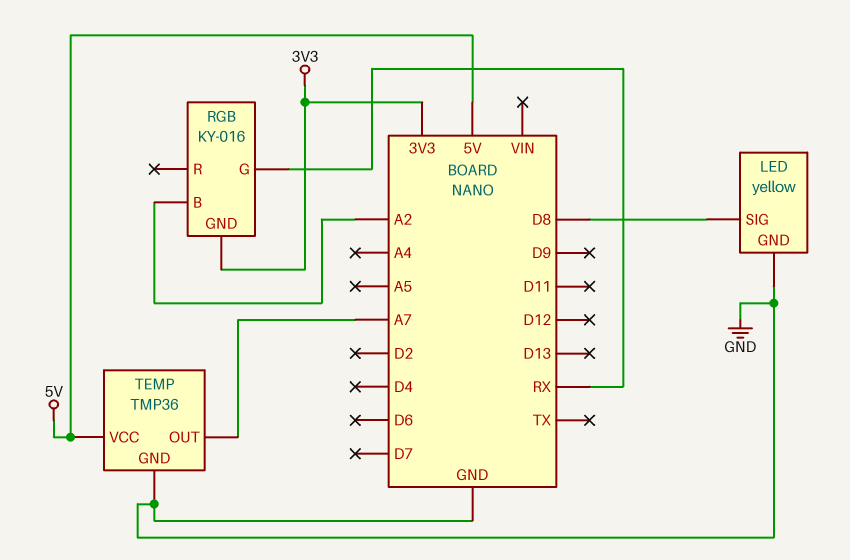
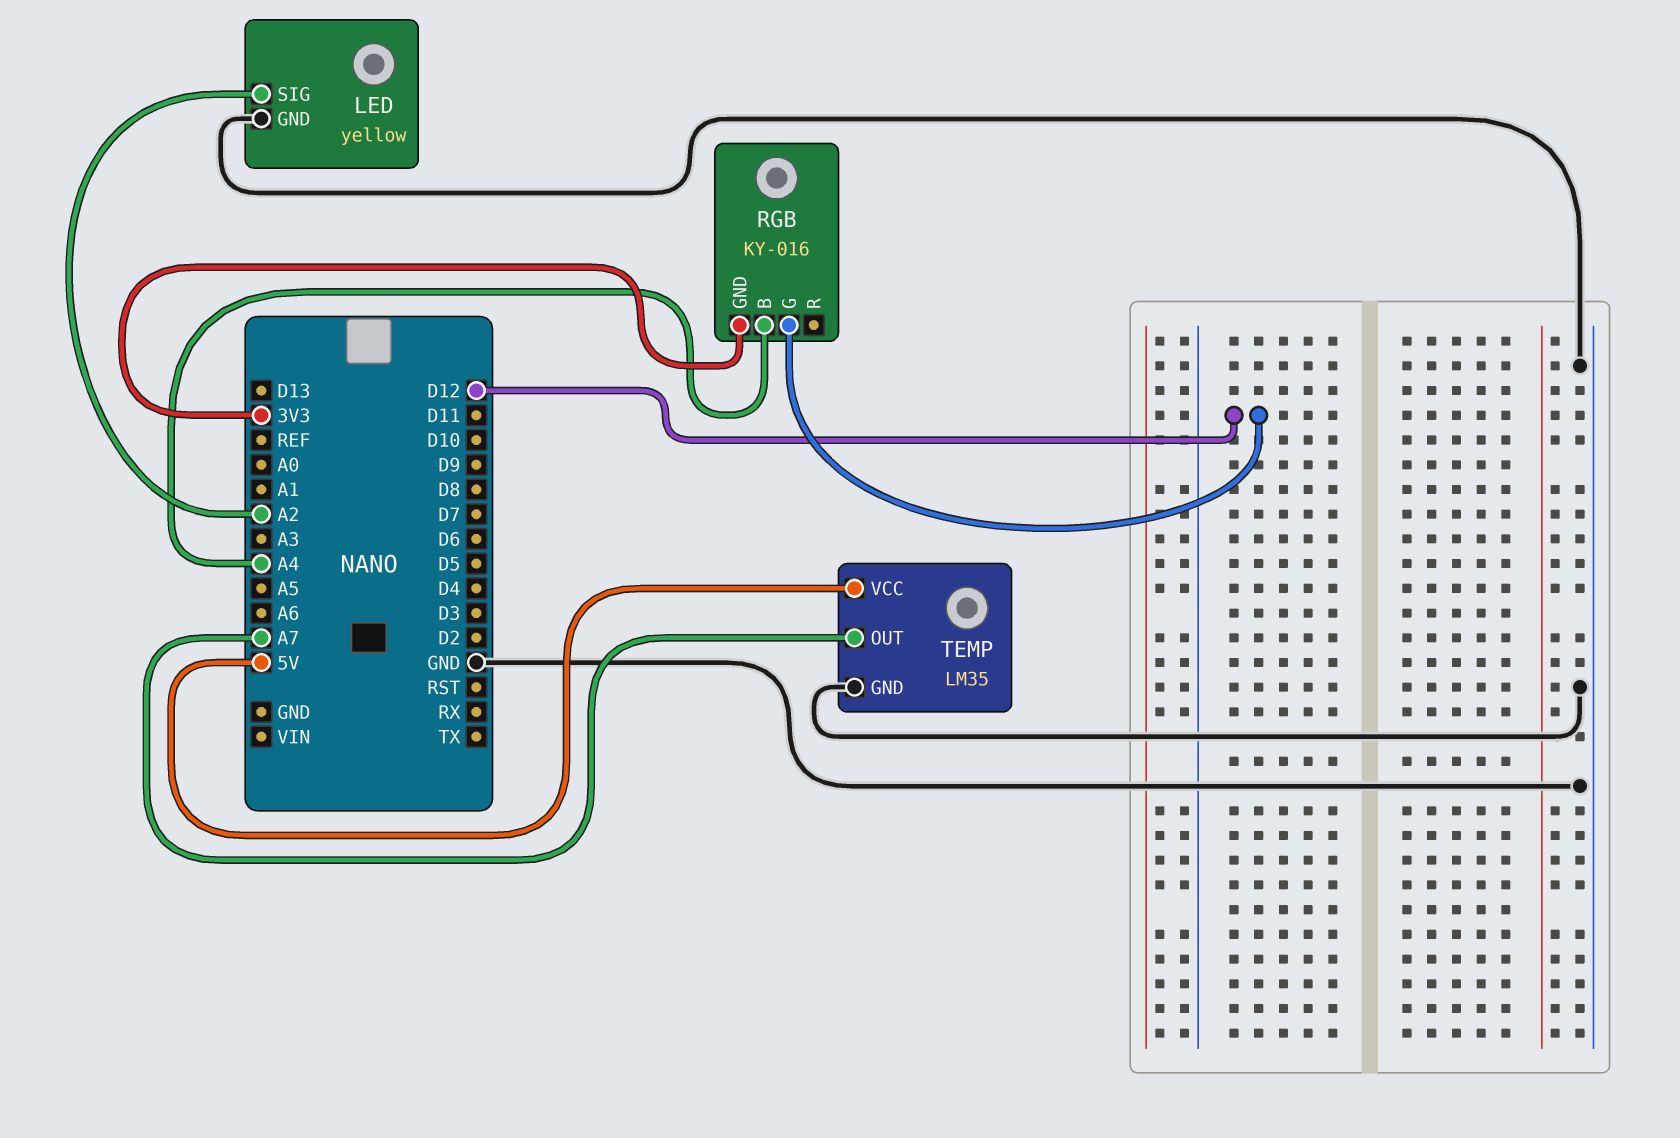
LED pin SIG: D8 -> A2
RGB pin B: A2 -> A4
RGB pin G: RX -> D12
TEMP: TMP36 -> LM35

